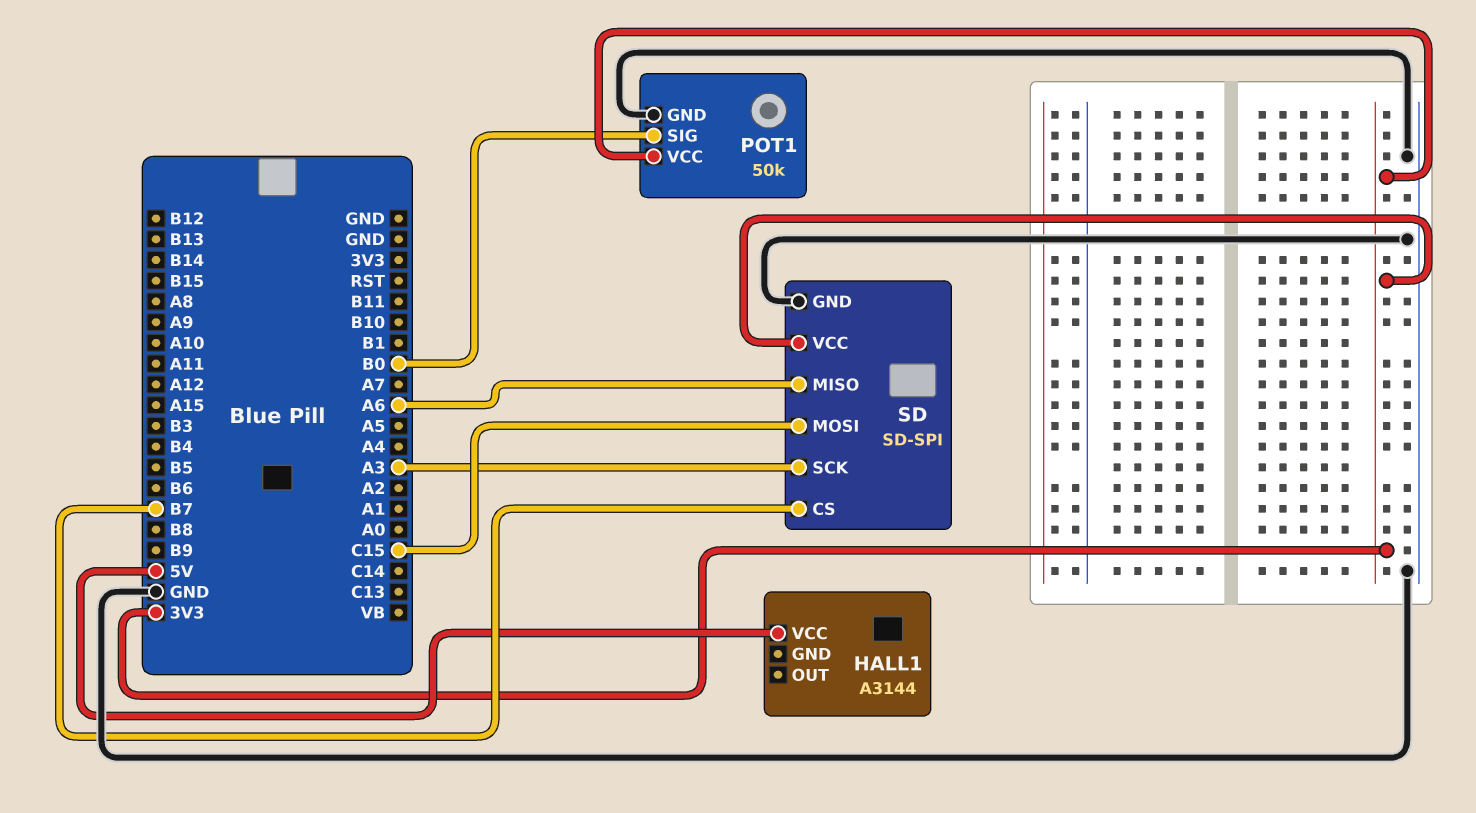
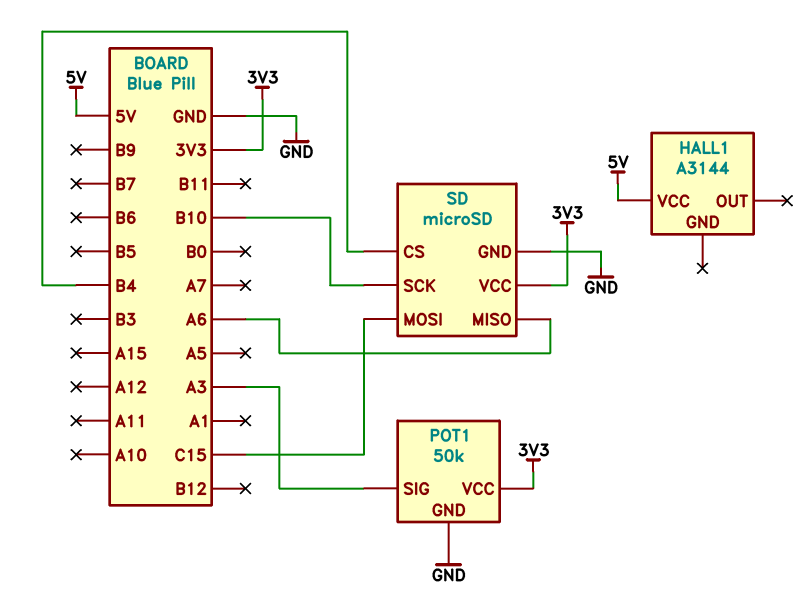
POT1 pin SIG: B0 -> A3
SD: SD-SPI -> microSD
SD pin CS: B7 -> B4
SD pin SCK: A3 -> B10

